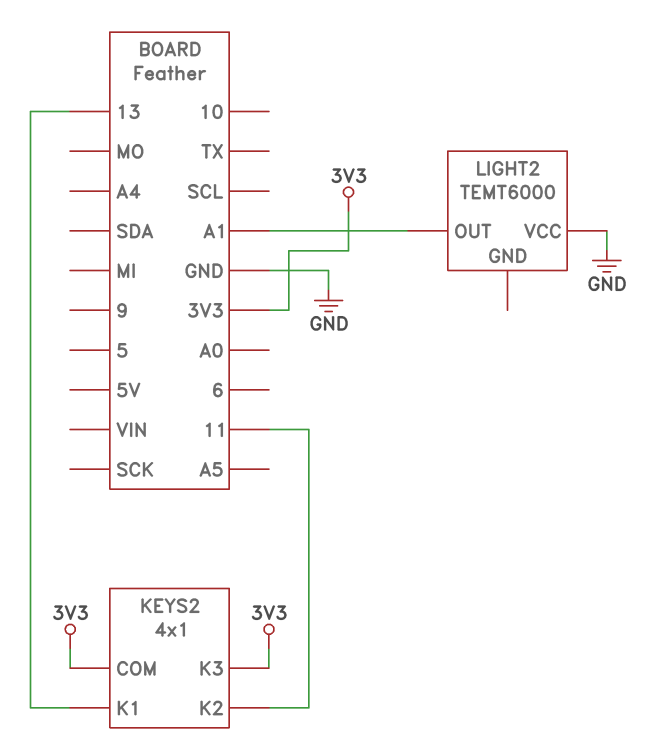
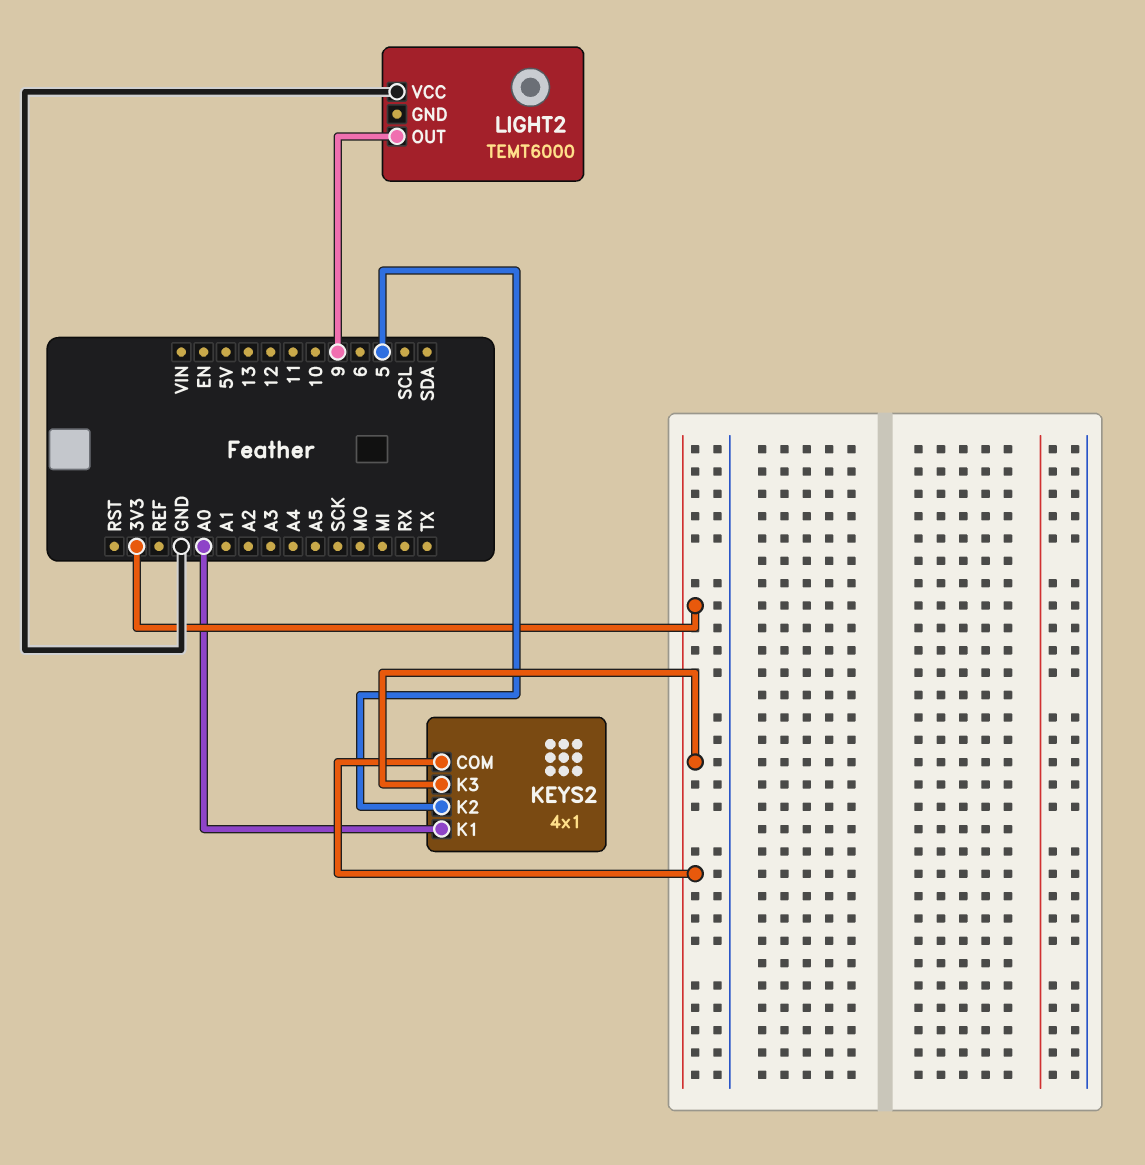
KEYS2 pin K1: 13 -> A0
KEYS2 pin K2: 11 -> 5
LIGHT2 pin OUT: A1 -> 9

